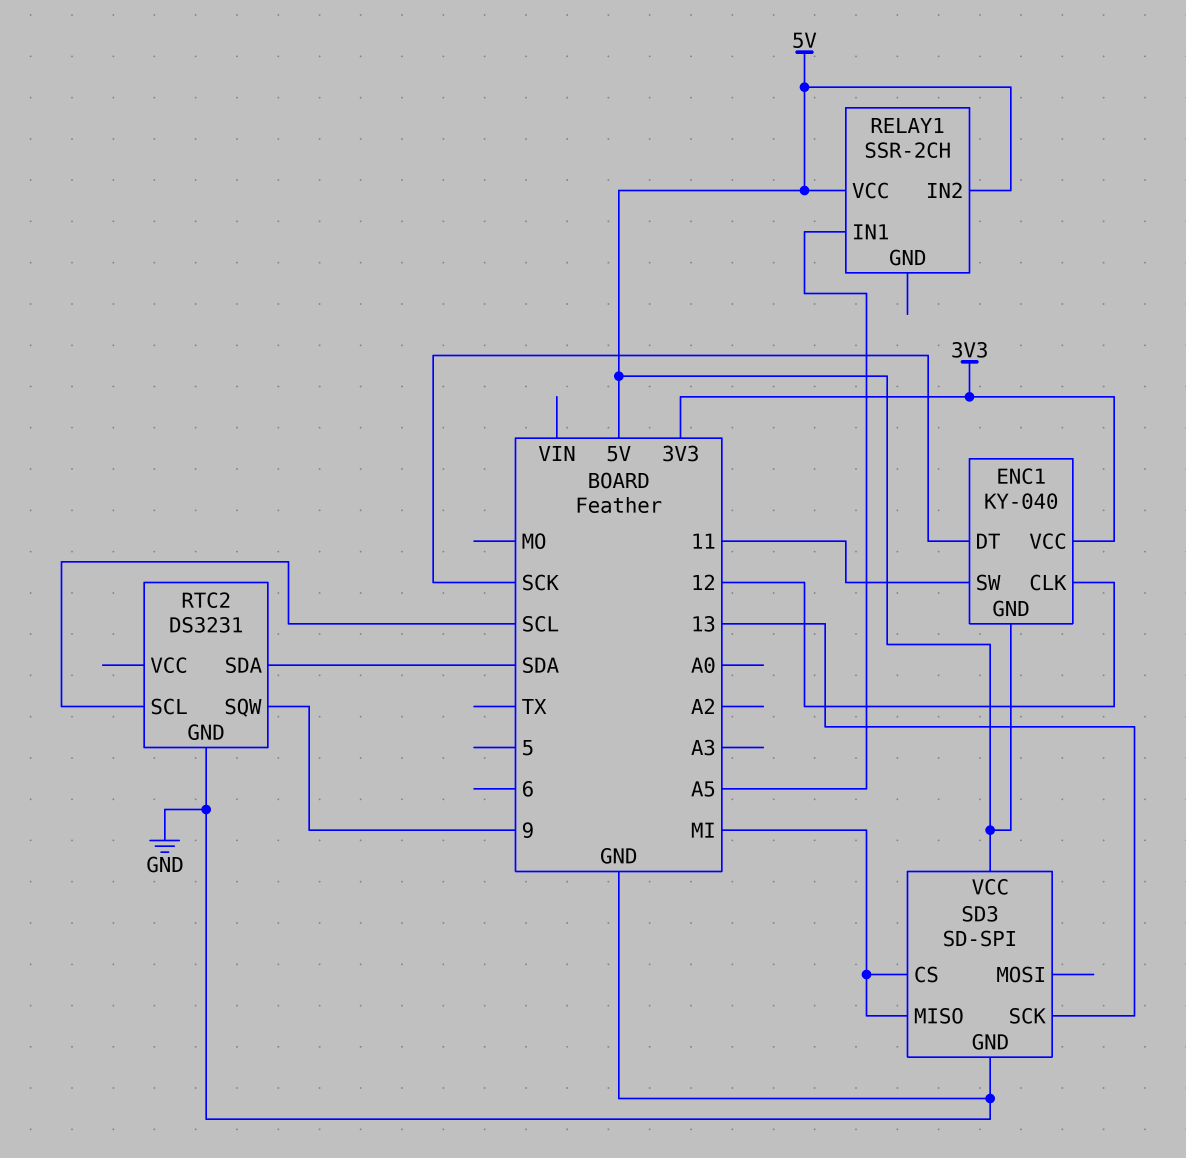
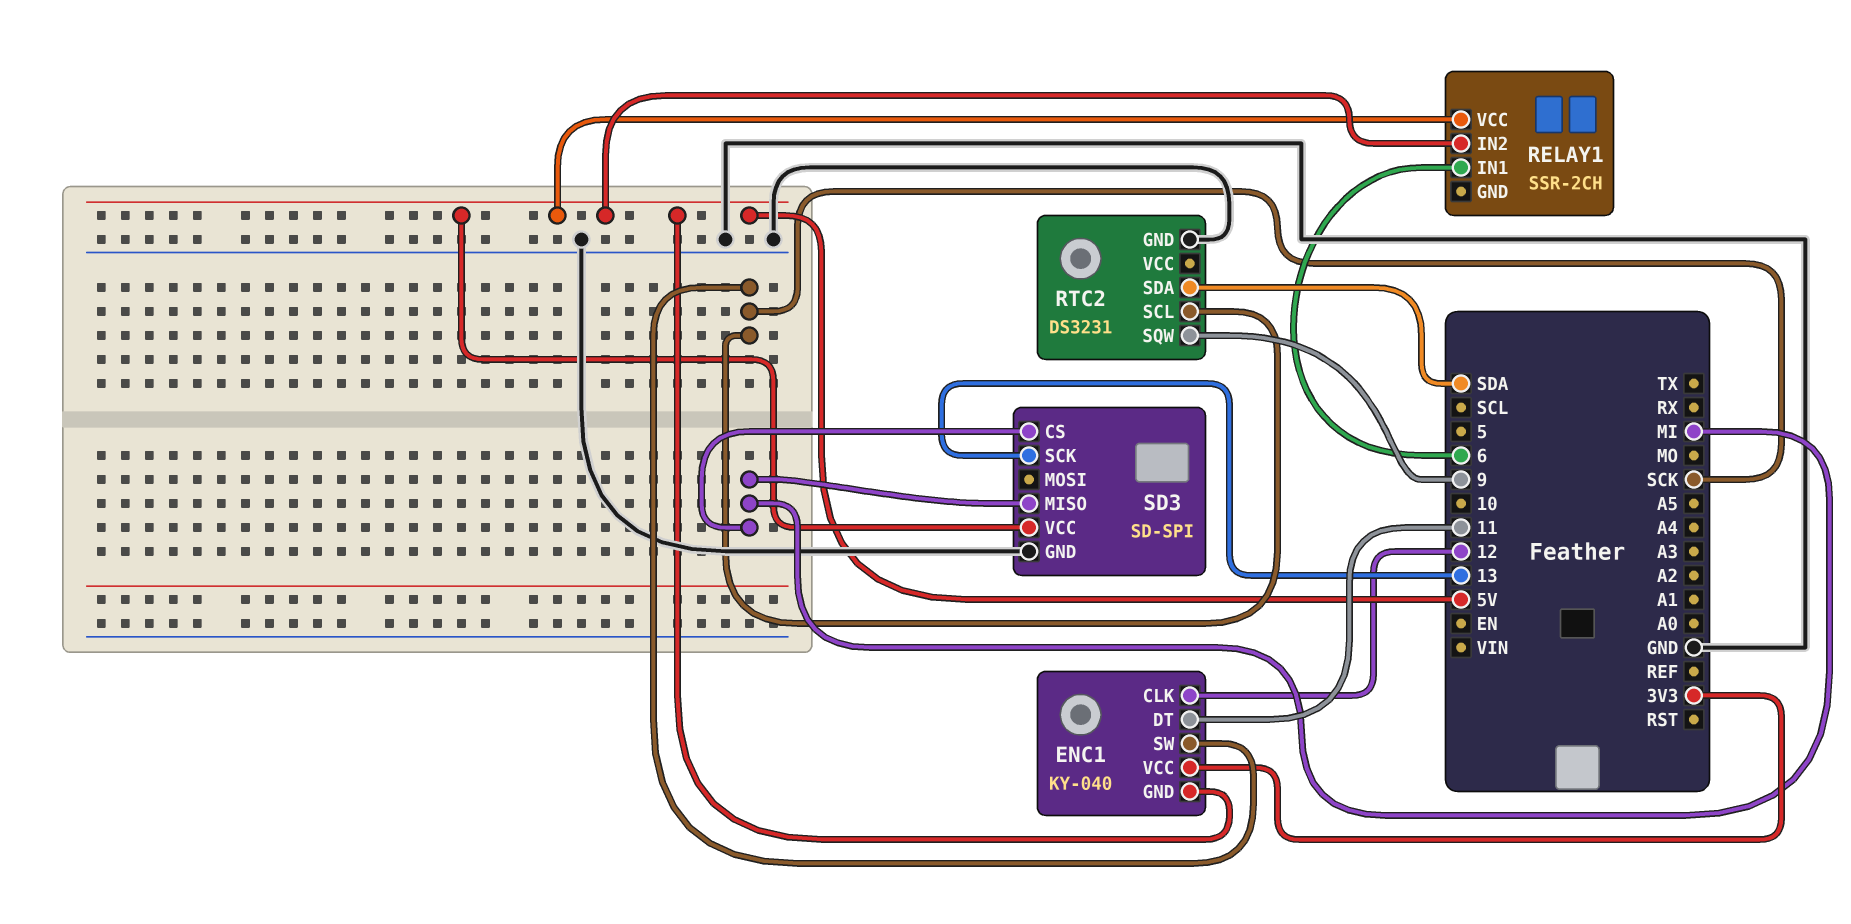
ENC1 pin DT: SCK -> 11
ENC1 pin SW: 11 -> SCK
RELAY1 pin IN1: A5 -> 6
RTC2 pin SCL: SCL -> SCK

